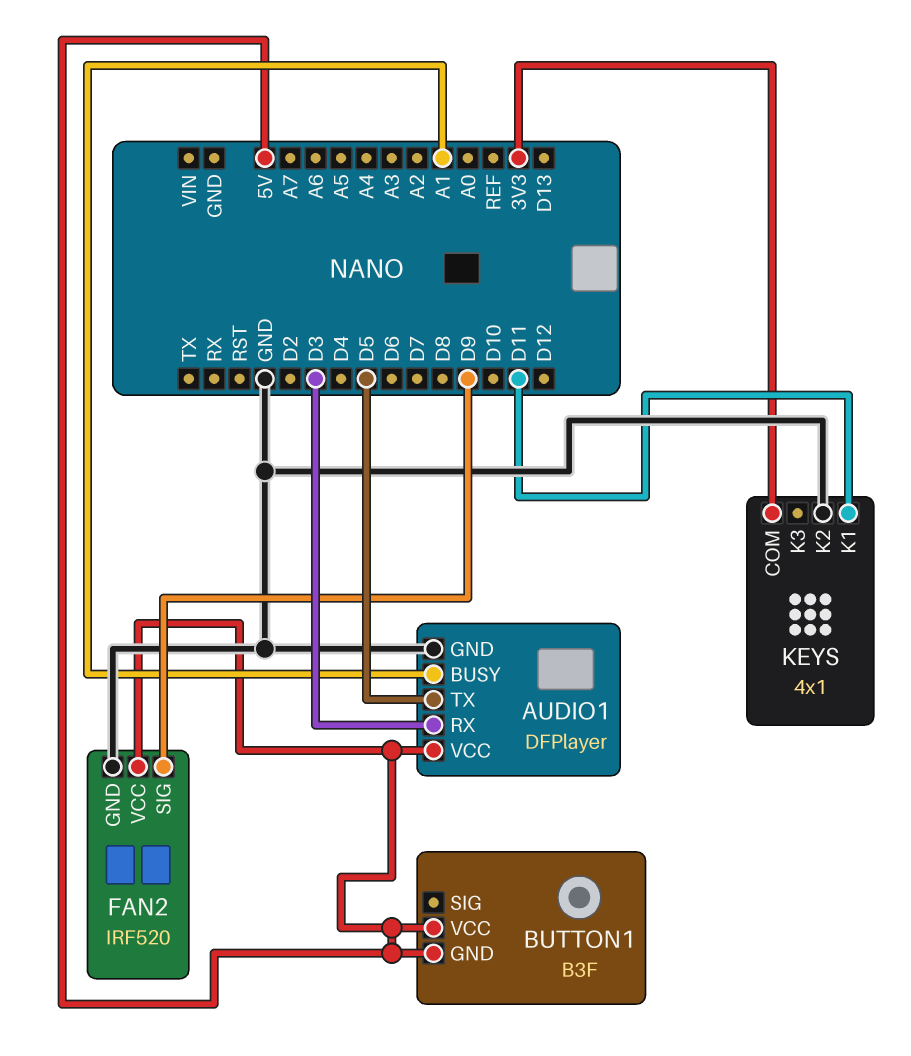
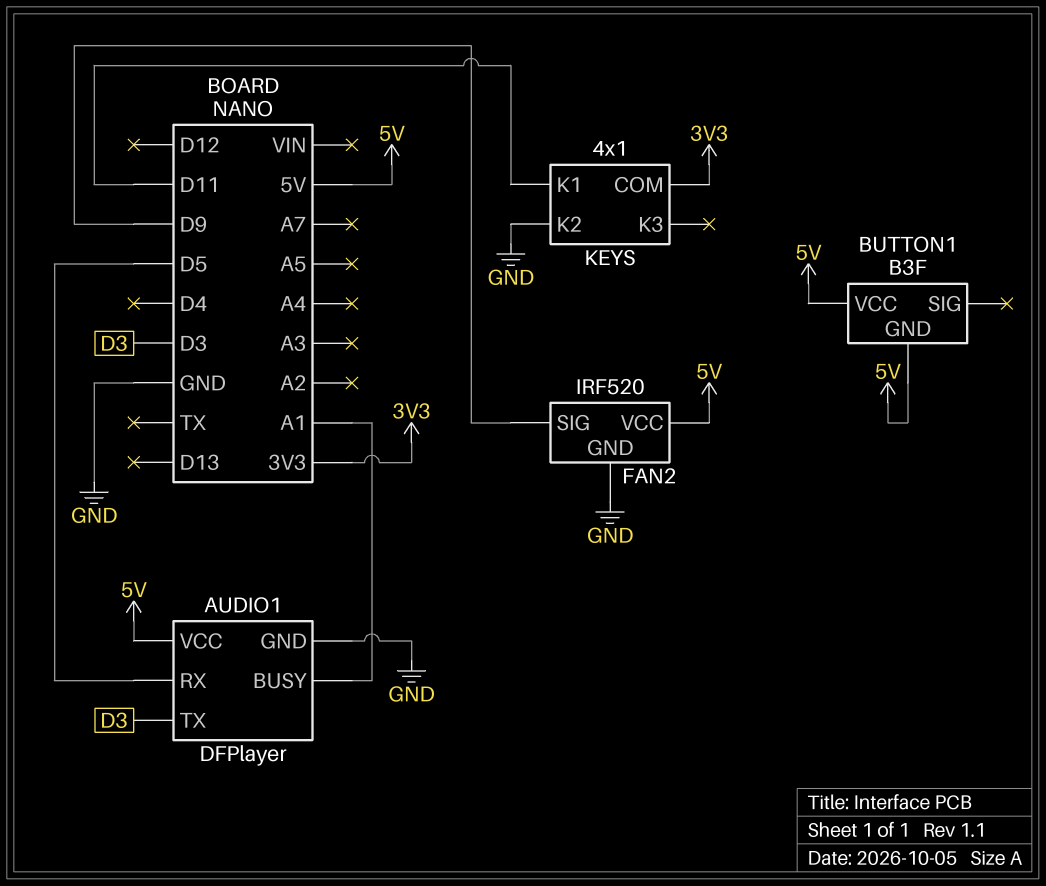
AUDIO1 pin RX: D3 -> D5
AUDIO1 pin TX: D5 -> D3

